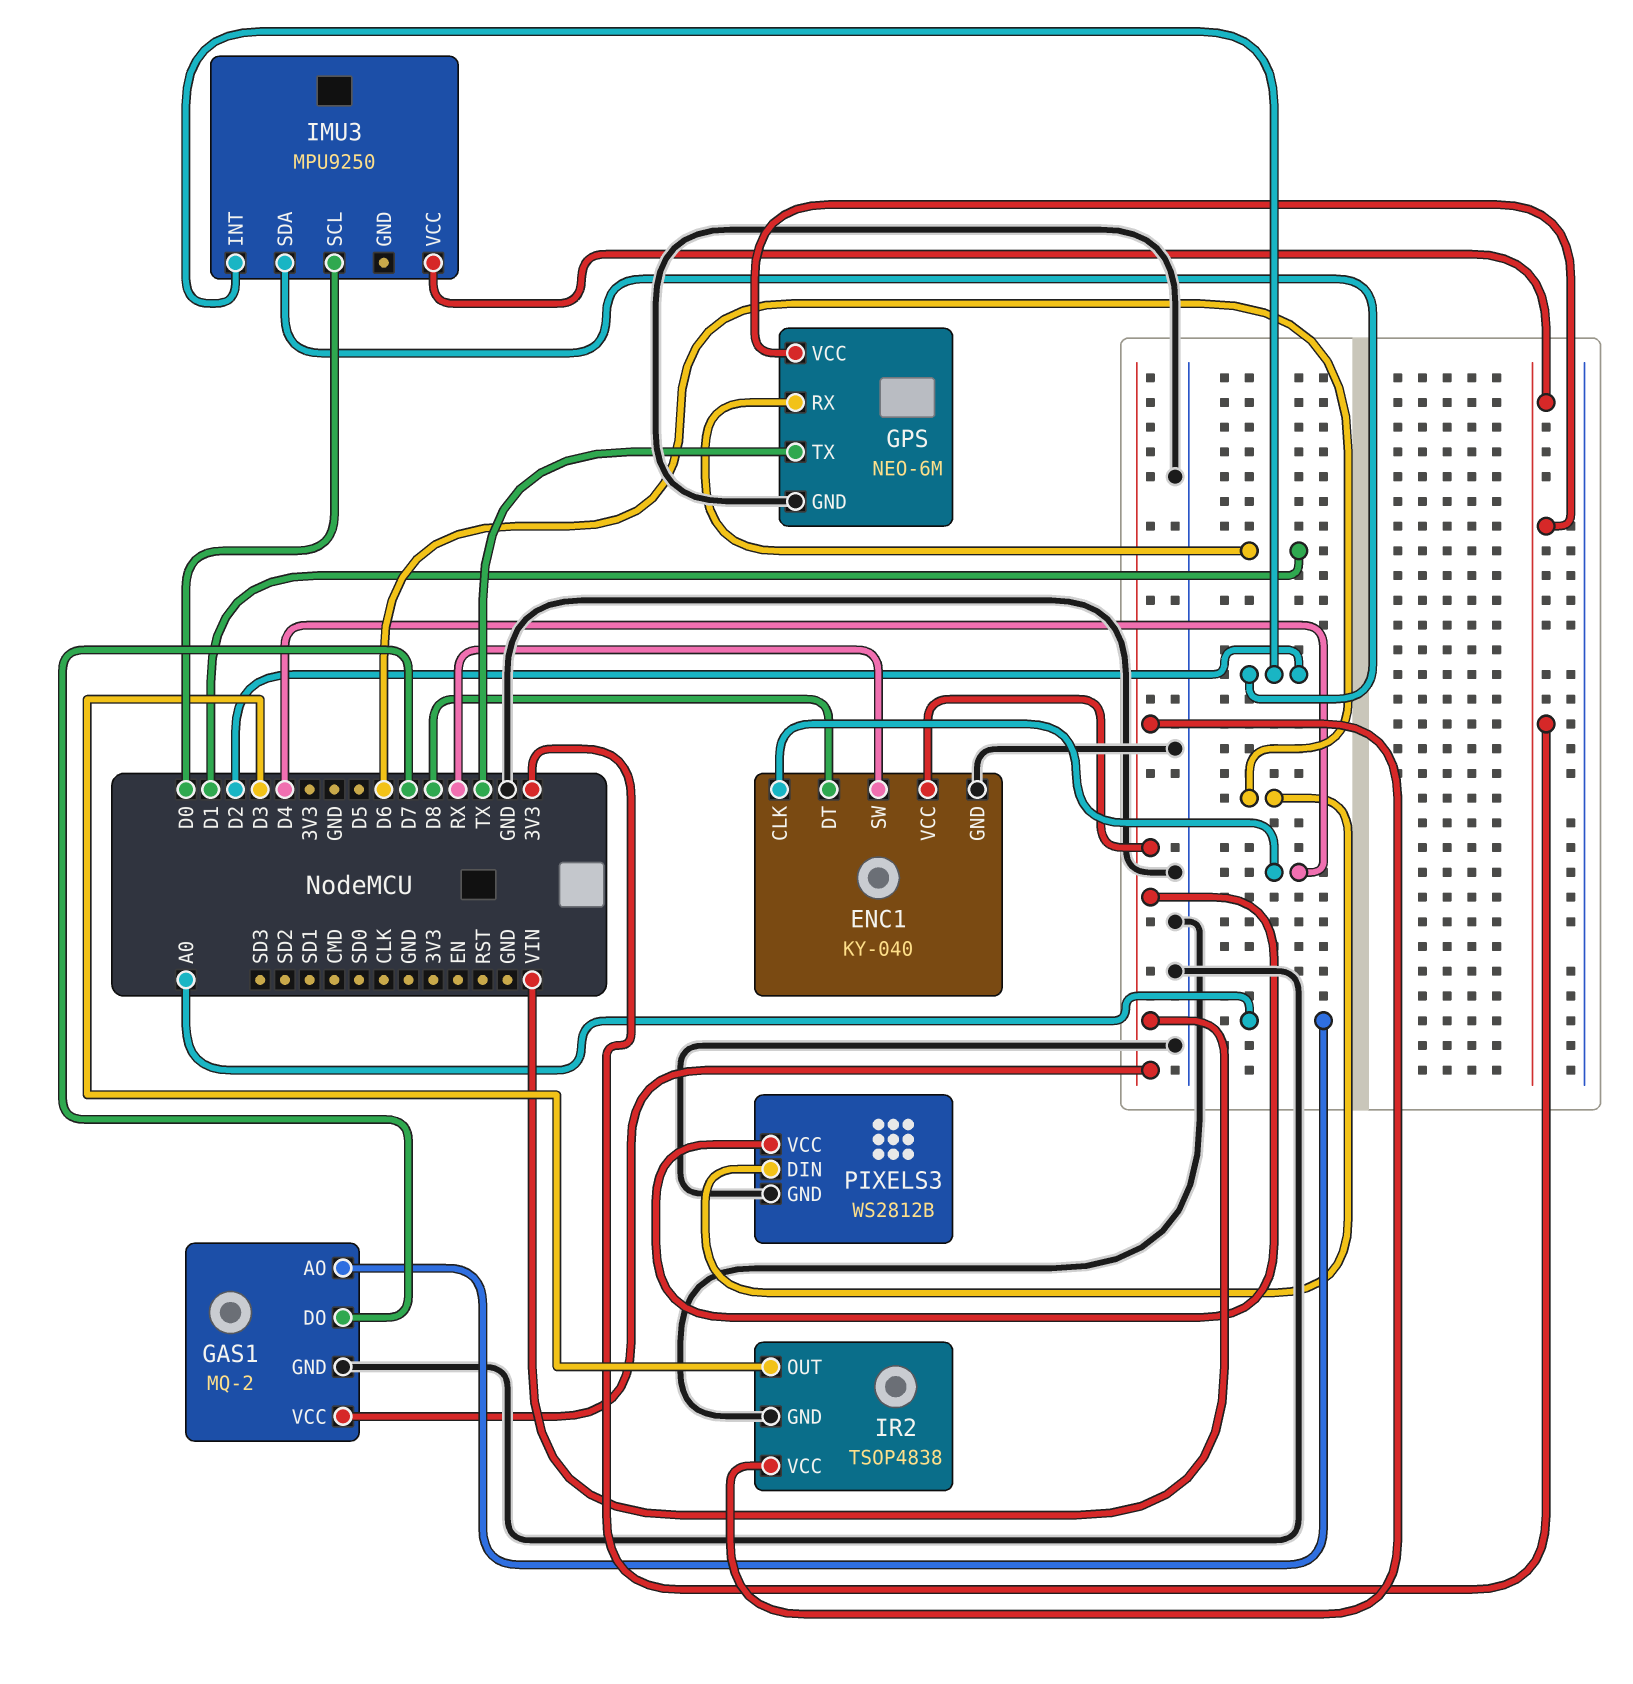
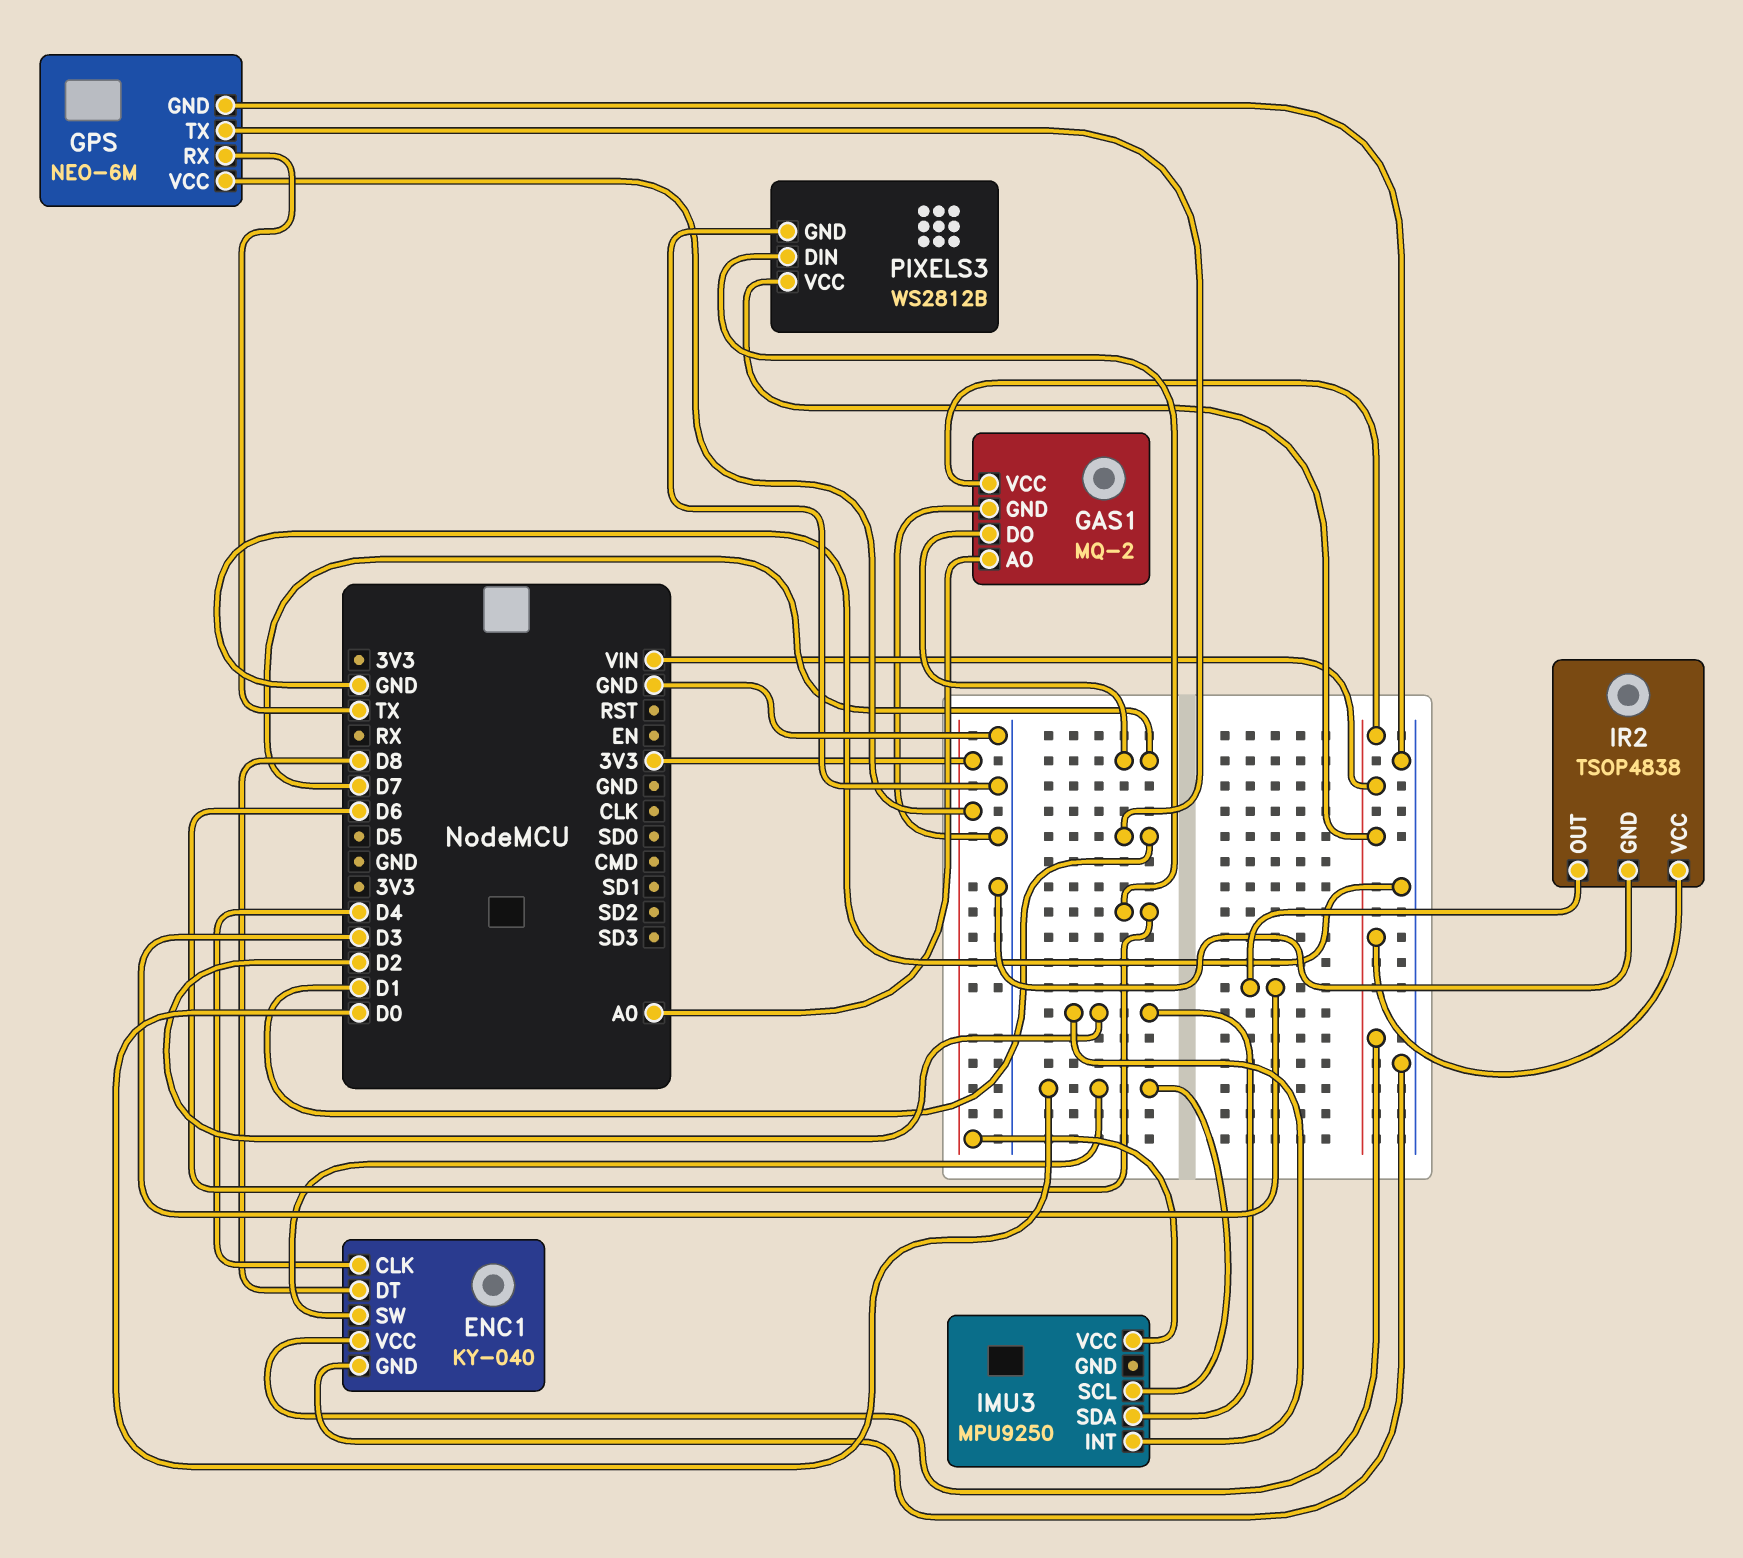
ENC1 pin SW: RX -> D0
GPS pin RX: D1 -> TX
GPS pin TX: TX -> D1

